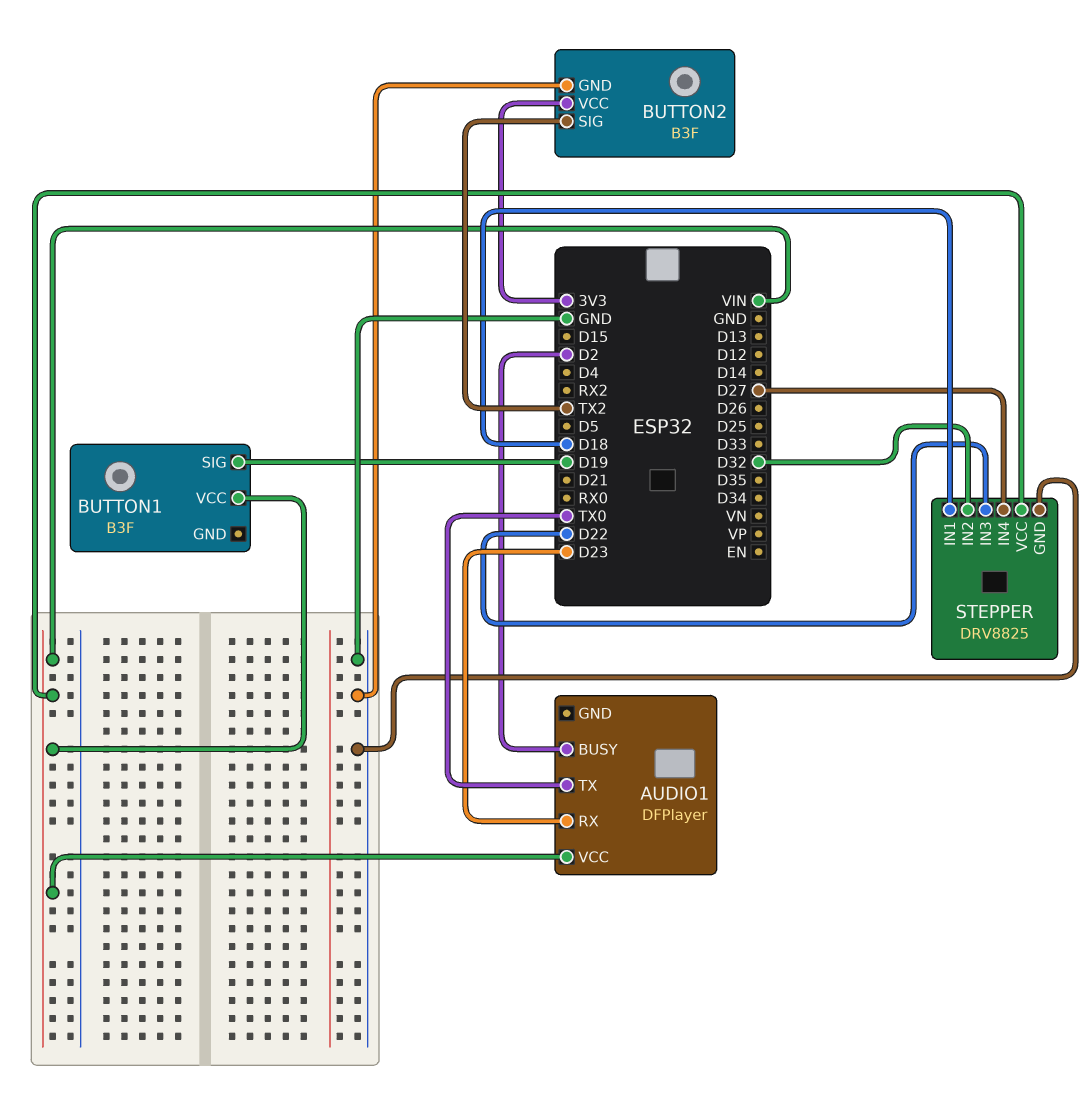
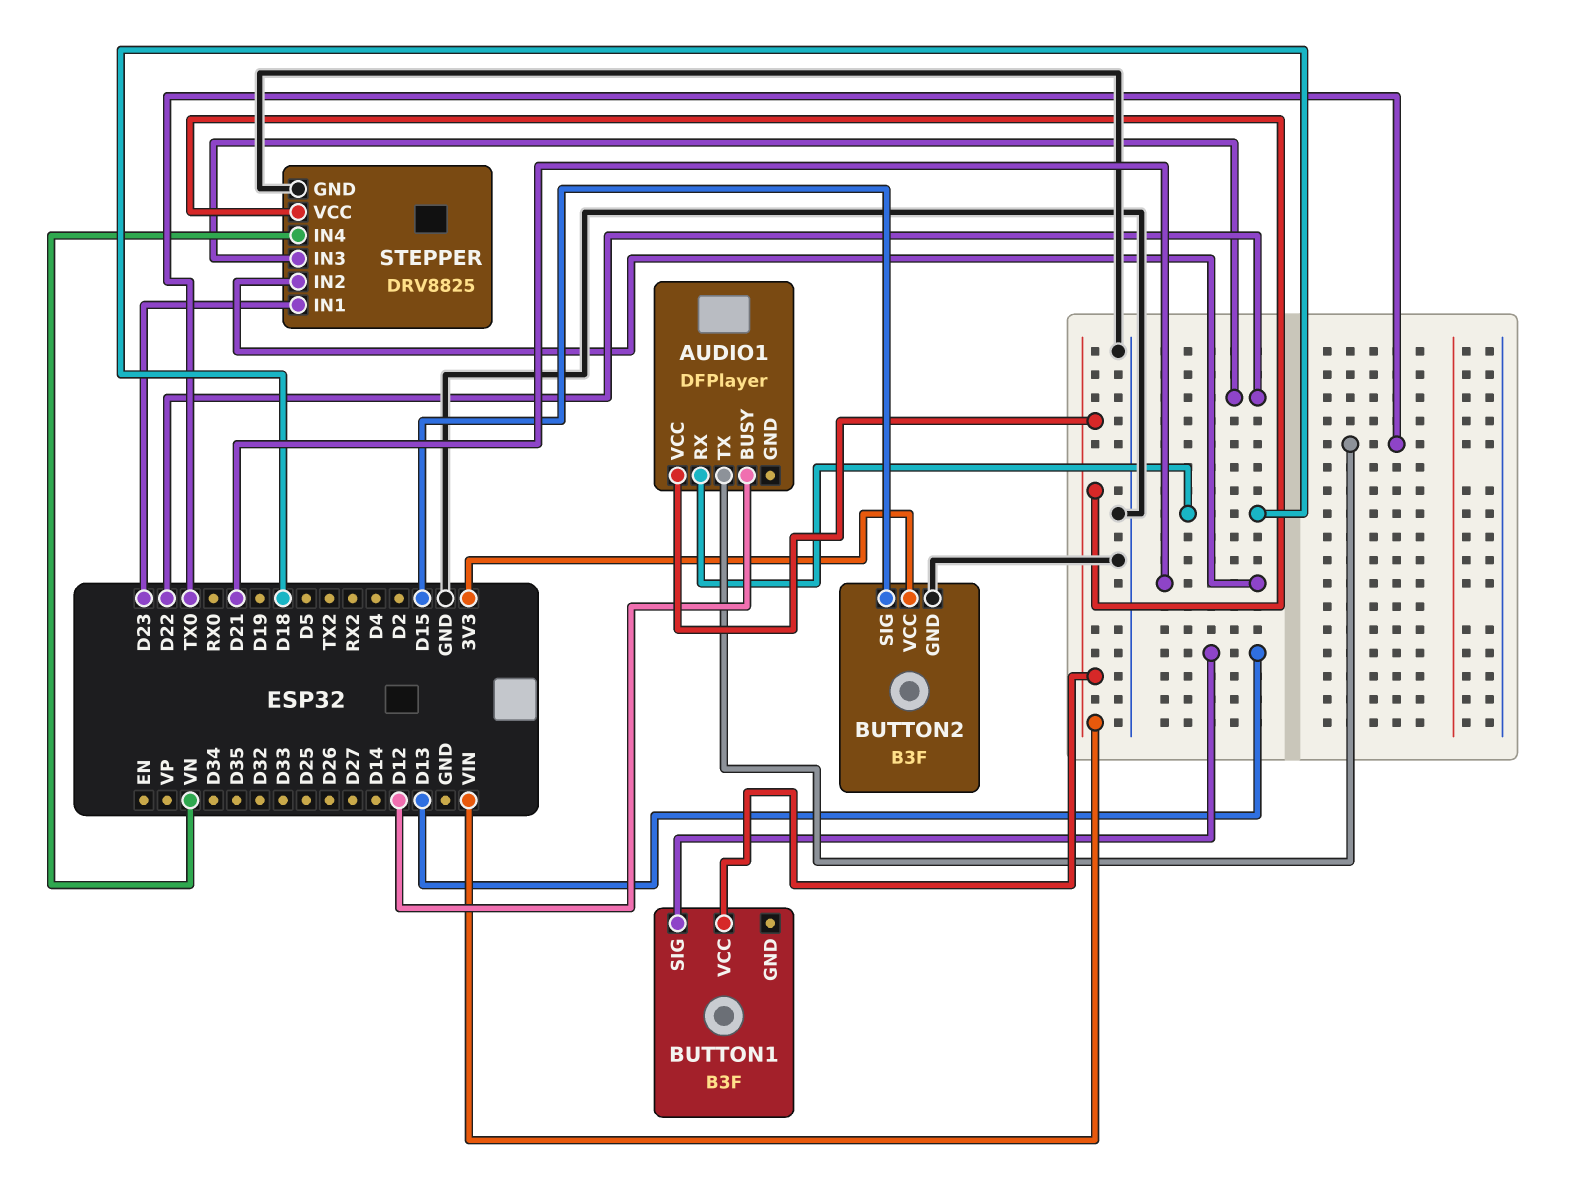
AUDIO1 pin BUSY: D2 -> D12
AUDIO1 pin RX: D23 -> D18
BUTTON1 pin SIG: D19 -> D13
BUTTON2 pin SIG: TX2 -> D15
STEPPER pin IN1: D18 -> D23
STEPPER pin IN2: D32 -> D21
STEPPER pin IN4: D27 -> VN

